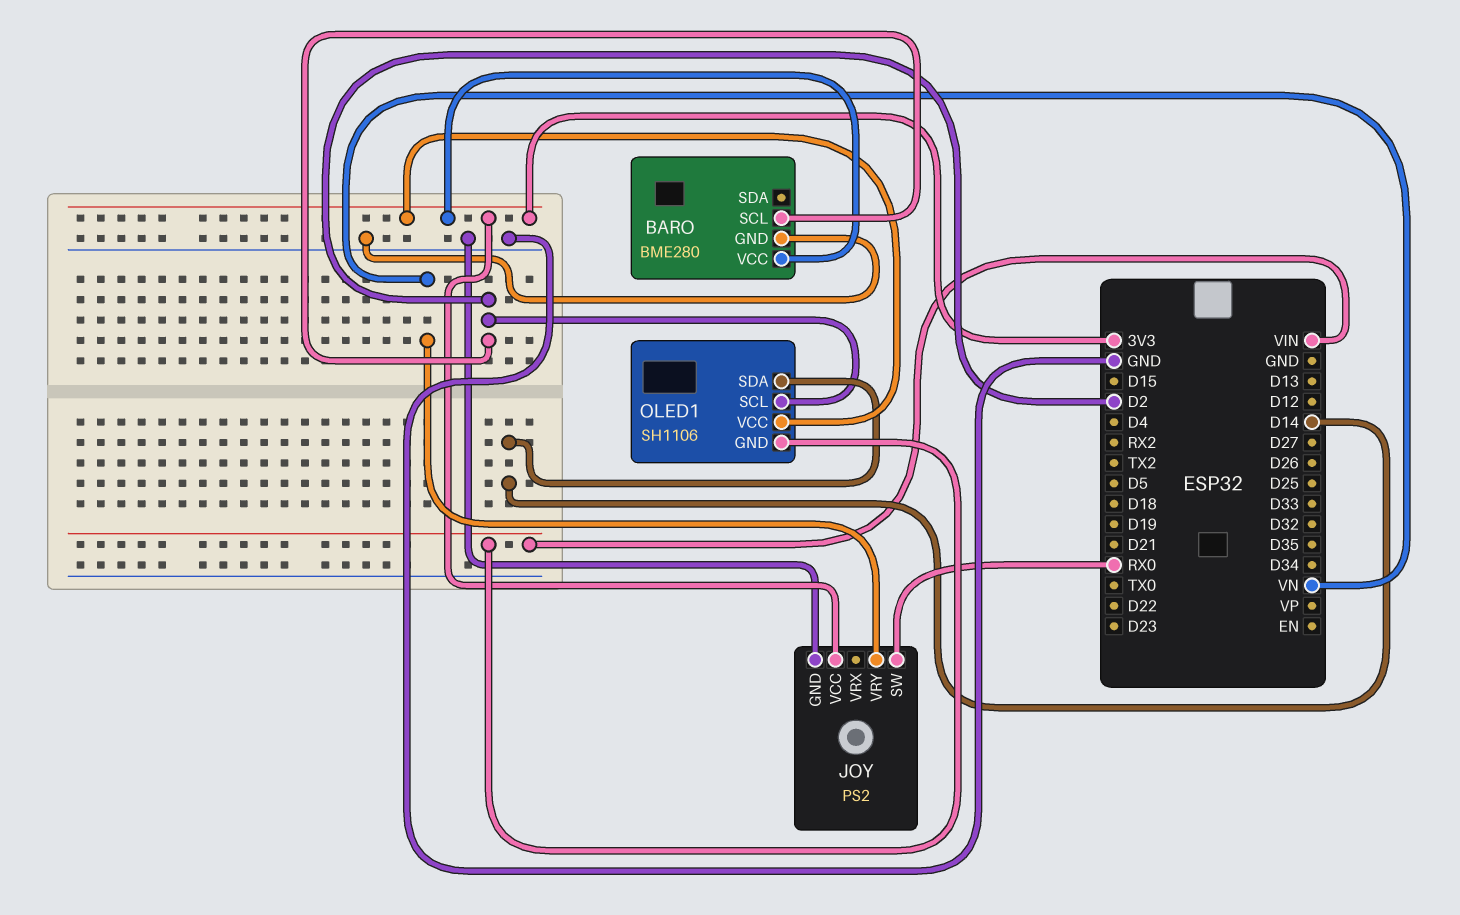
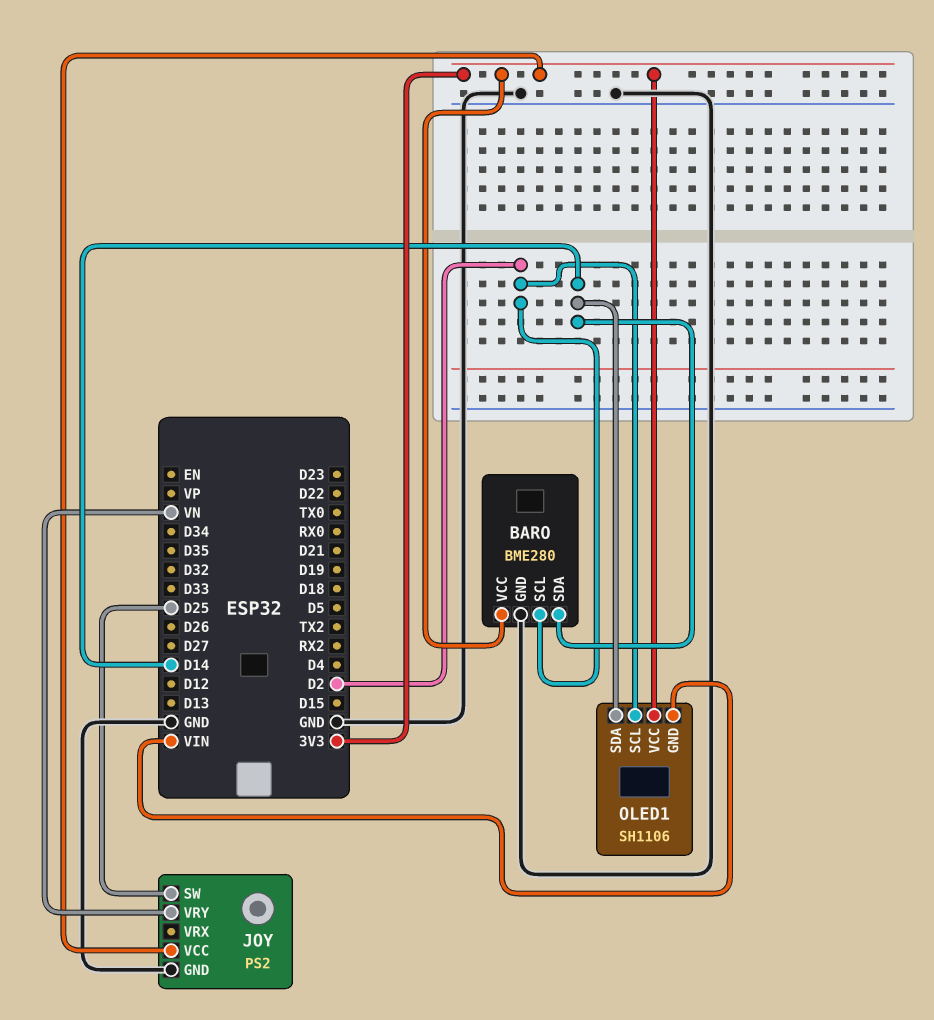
BARO pin SDA: none -> D14
JOY pin SW: RX0 -> D25

